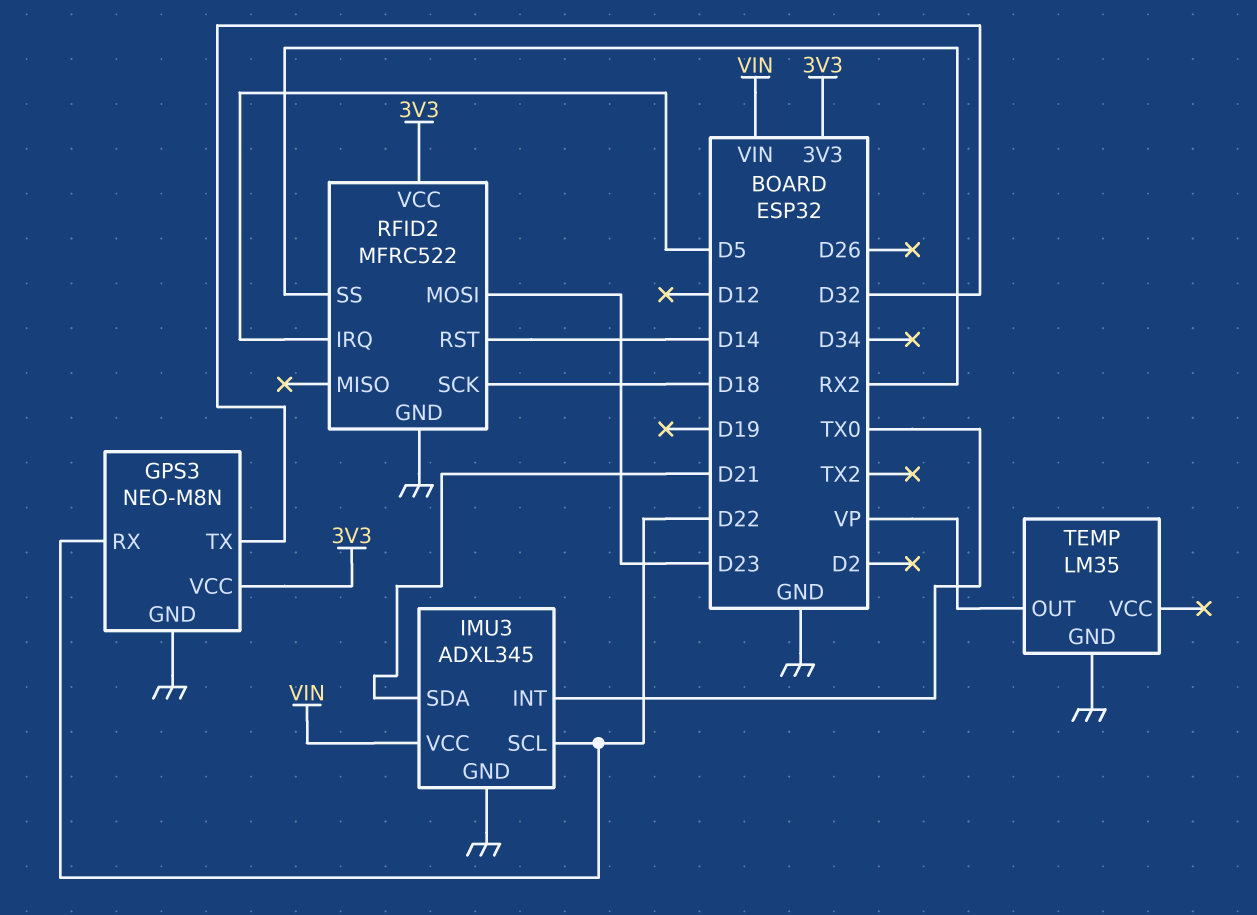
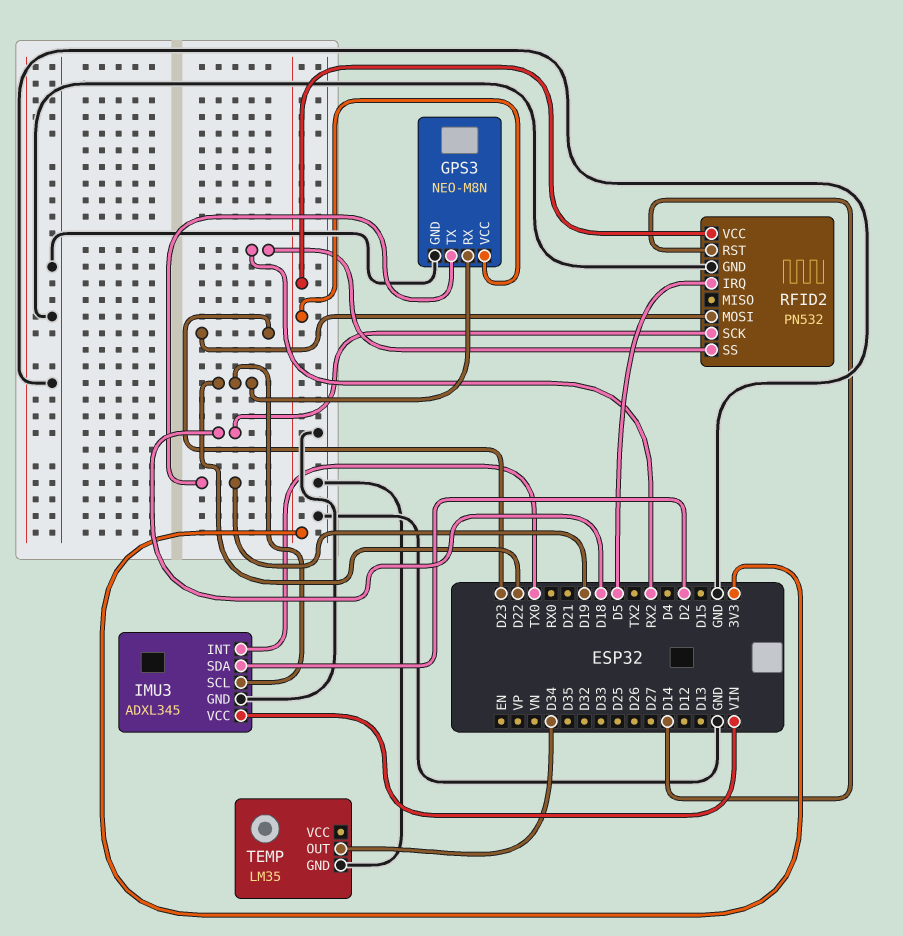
GPS3 pin TX: D32 -> D19
IMU3 pin SDA: D21 -> D2
RFID2: MFRC522 -> PN532
TEMP pin OUT: VP -> D34

